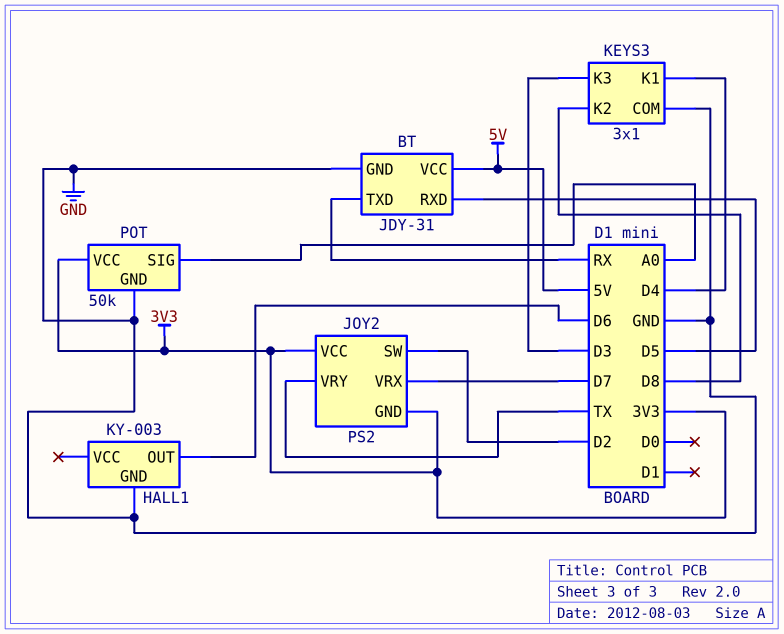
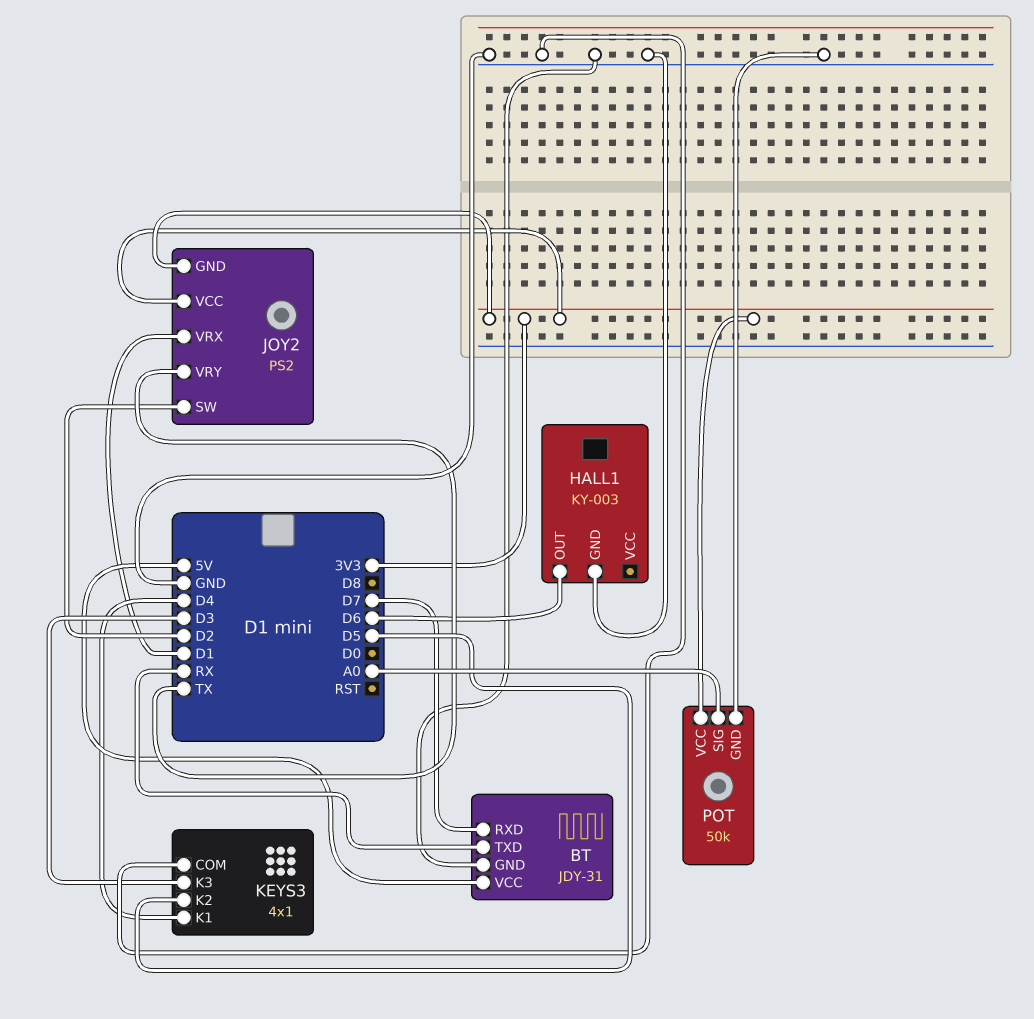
BT pin RXD: D5 -> D7
JOY2 pin VRX: D7 -> D1
KEYS3: 3x1 -> 4x1
KEYS3 pin K2: D8 -> D5

